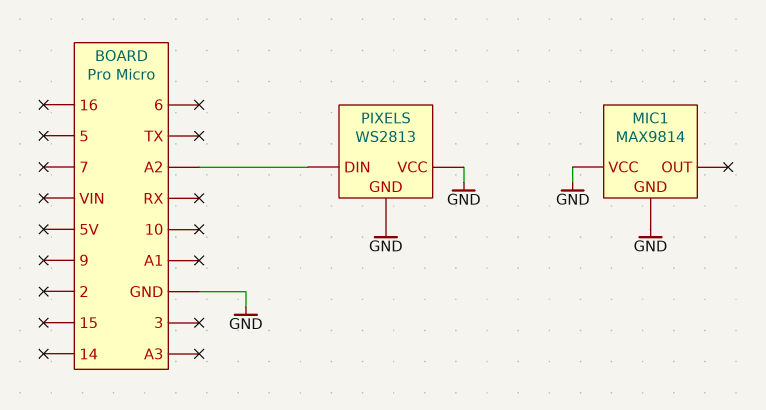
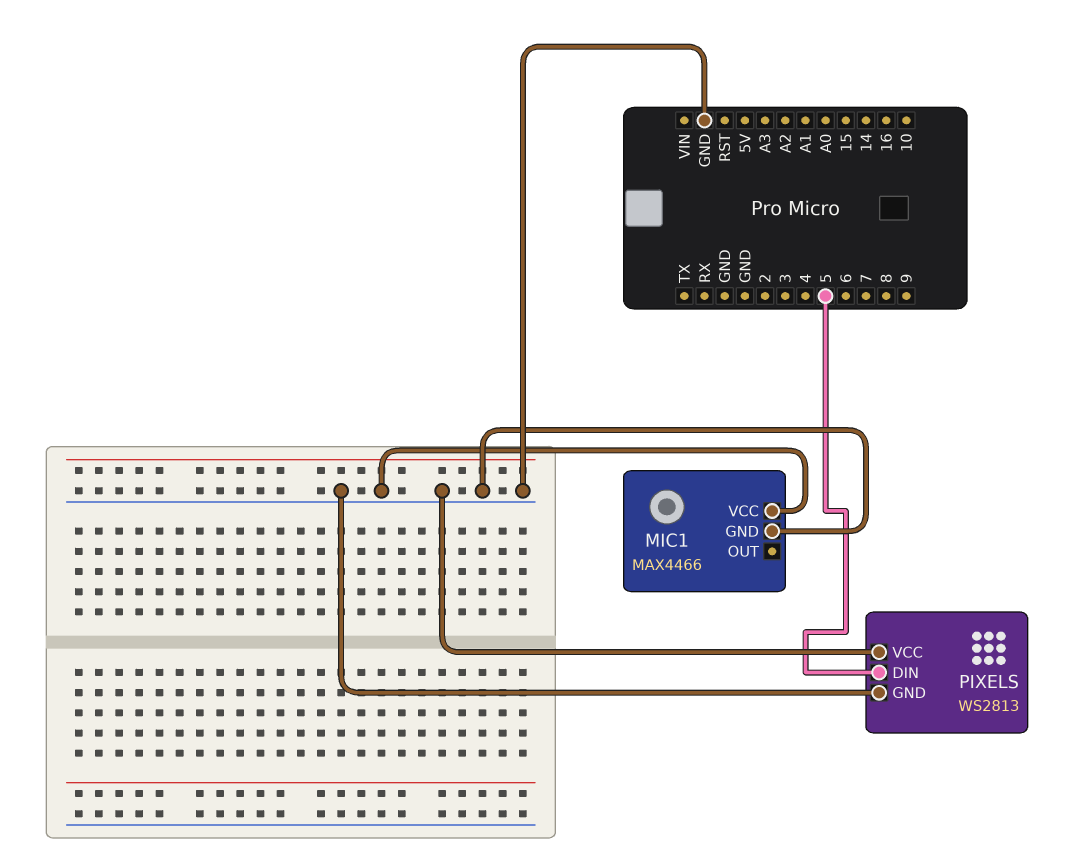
MIC1: MAX9814 -> MAX4466
PIXELS pin DIN: A2 -> 5

